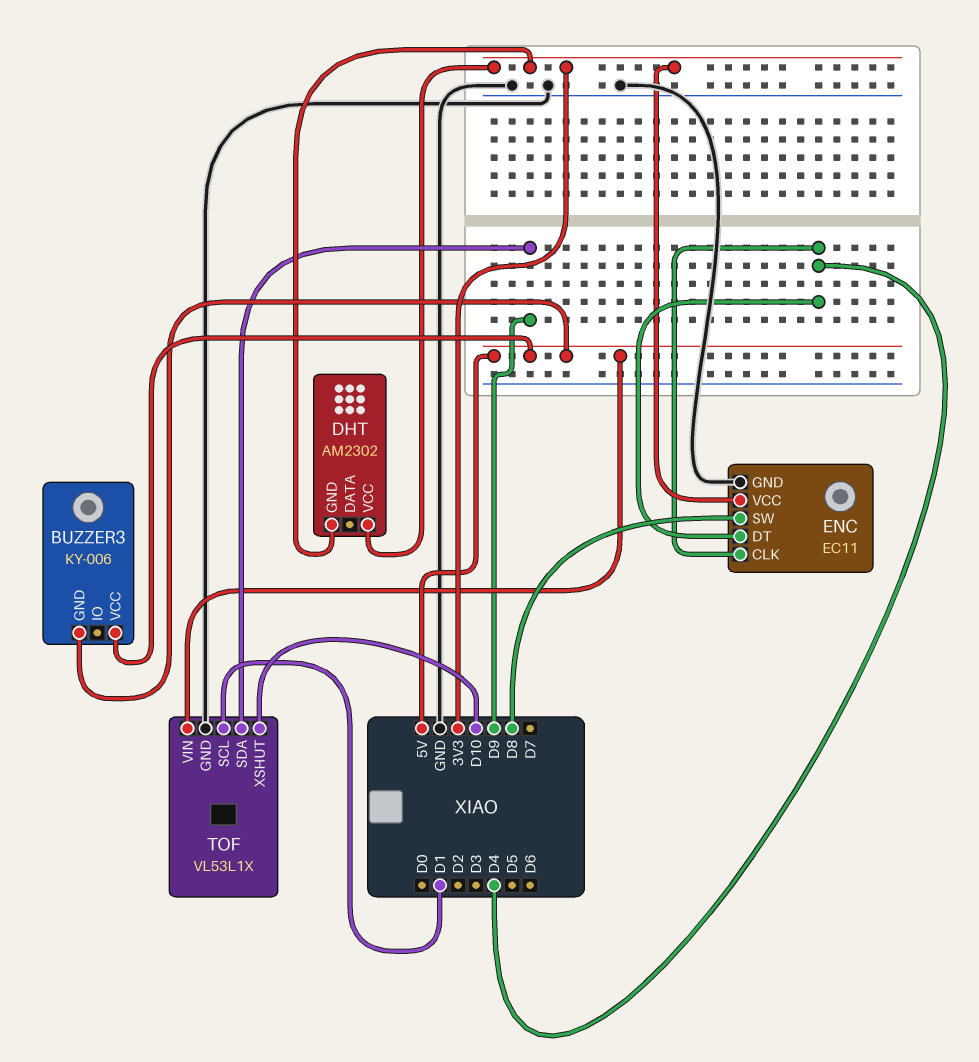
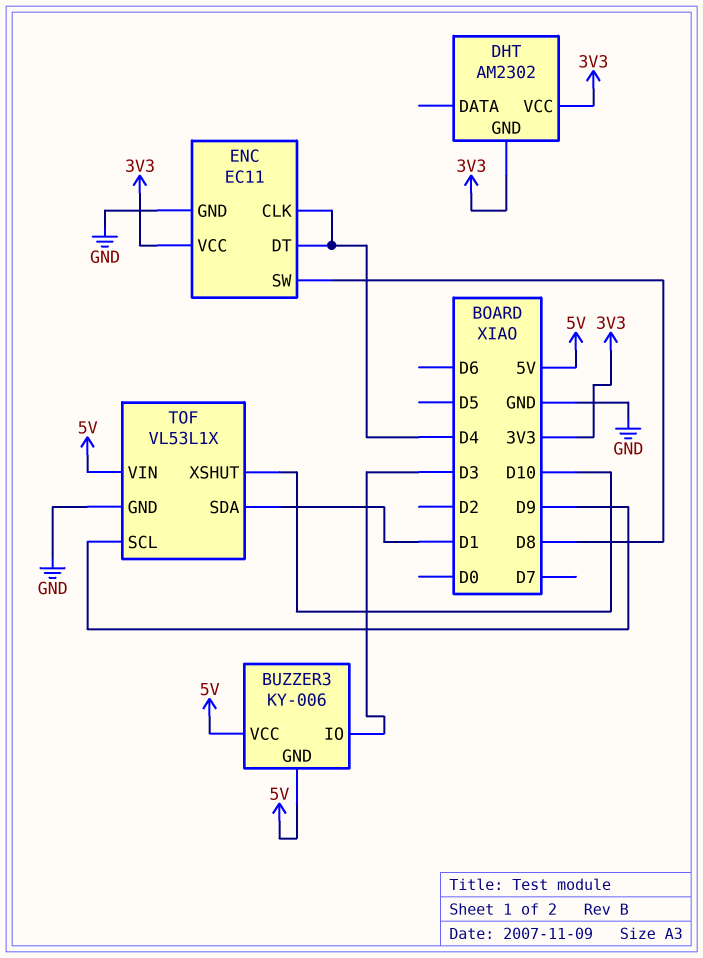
BUZZER3 pin IO: none -> D3
TOF pin SCL: D1 -> D9
TOF pin SDA: D9 -> D1

